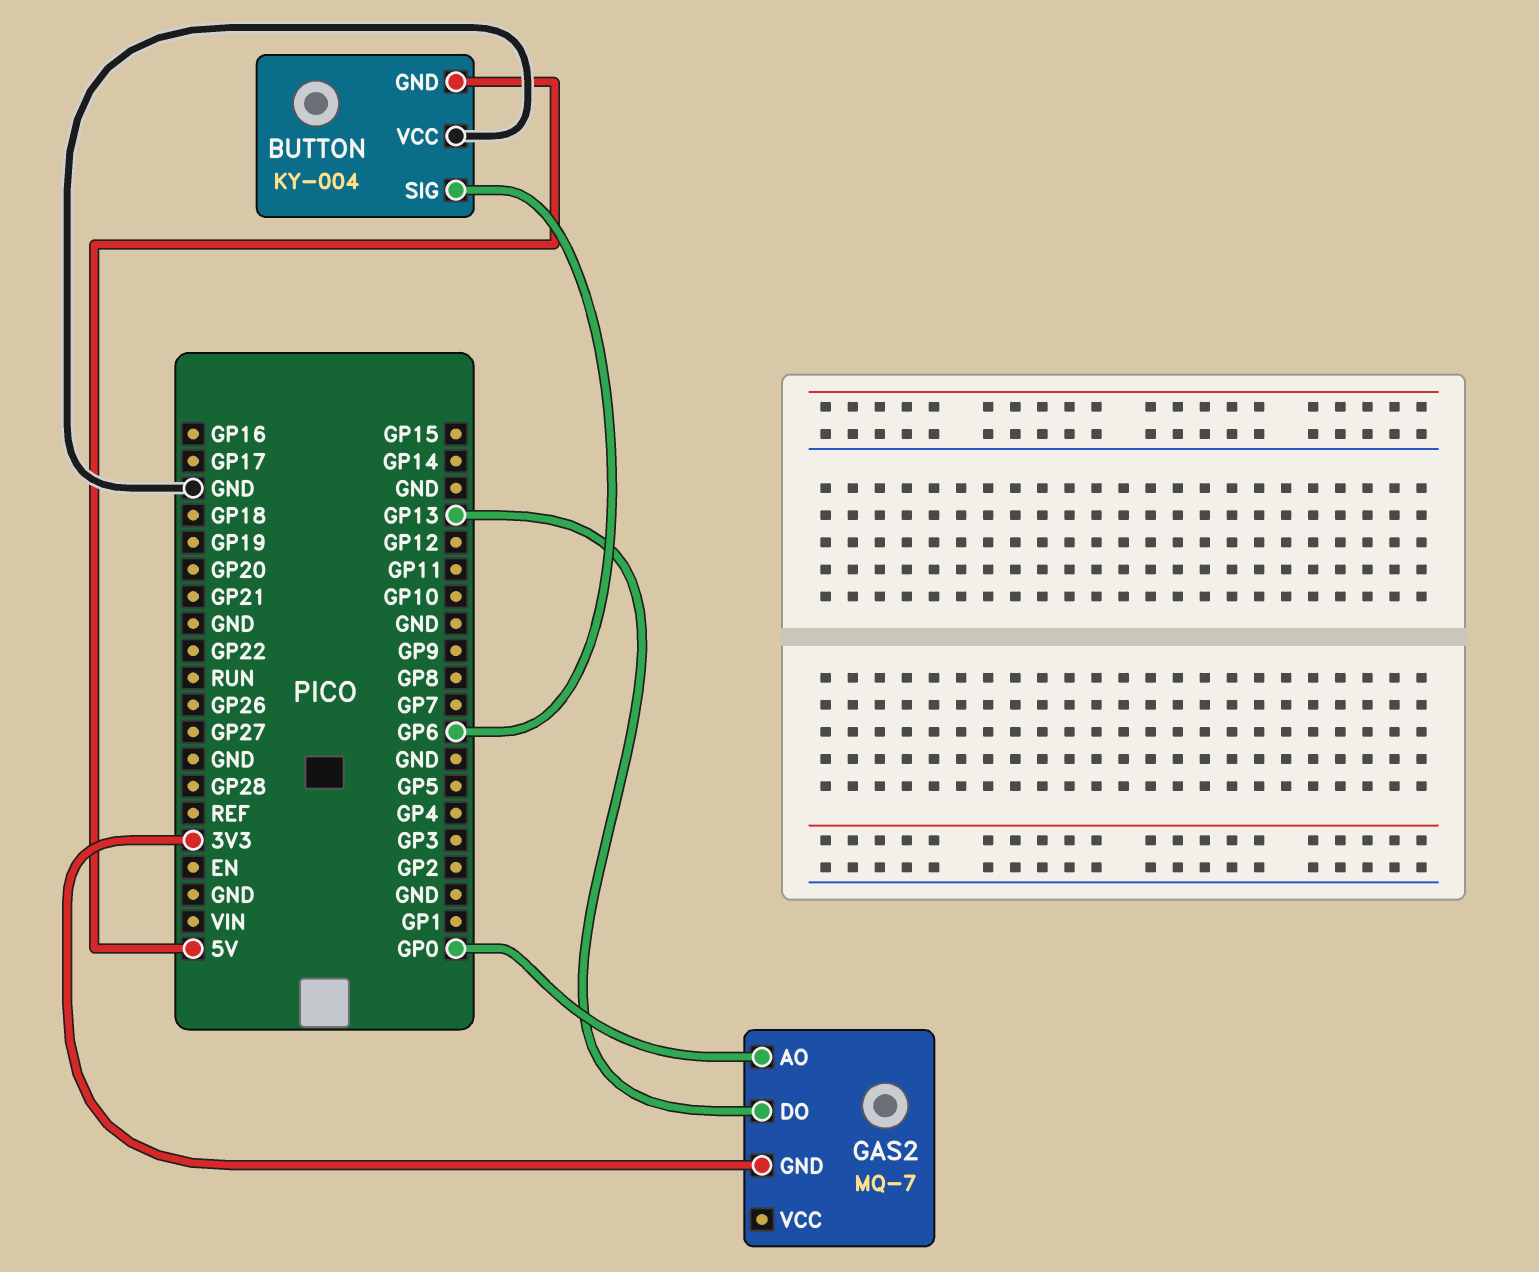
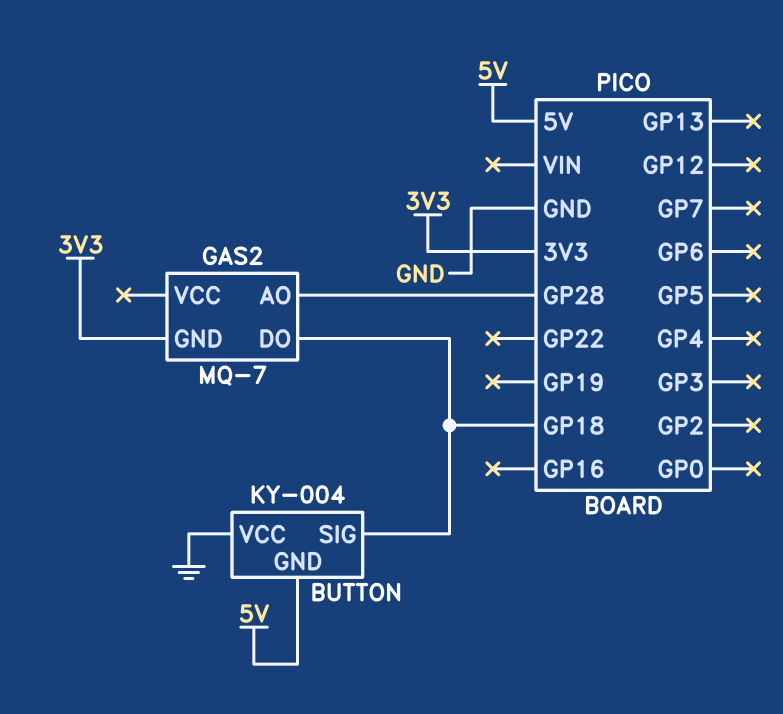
BUTTON pin SIG: GP6 -> GP18
GAS2 pin AO: GP0 -> GP28
GAS2 pin DO: GP13 -> GP18

